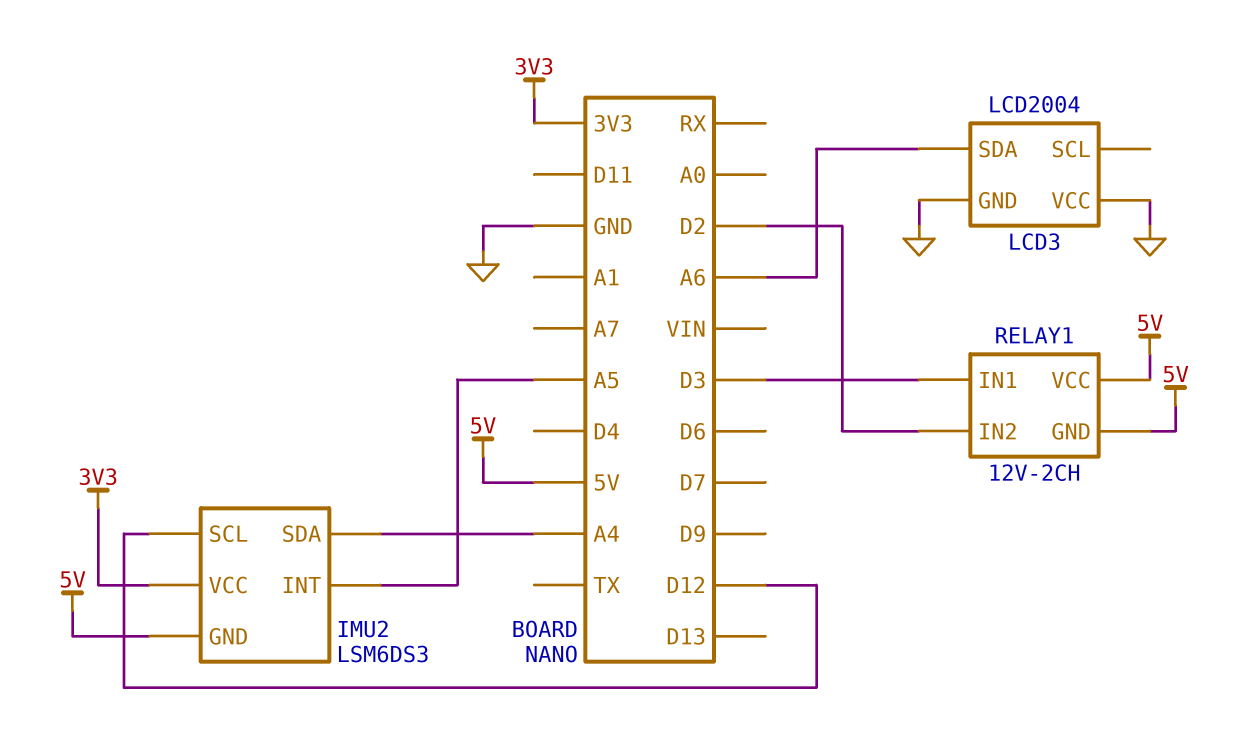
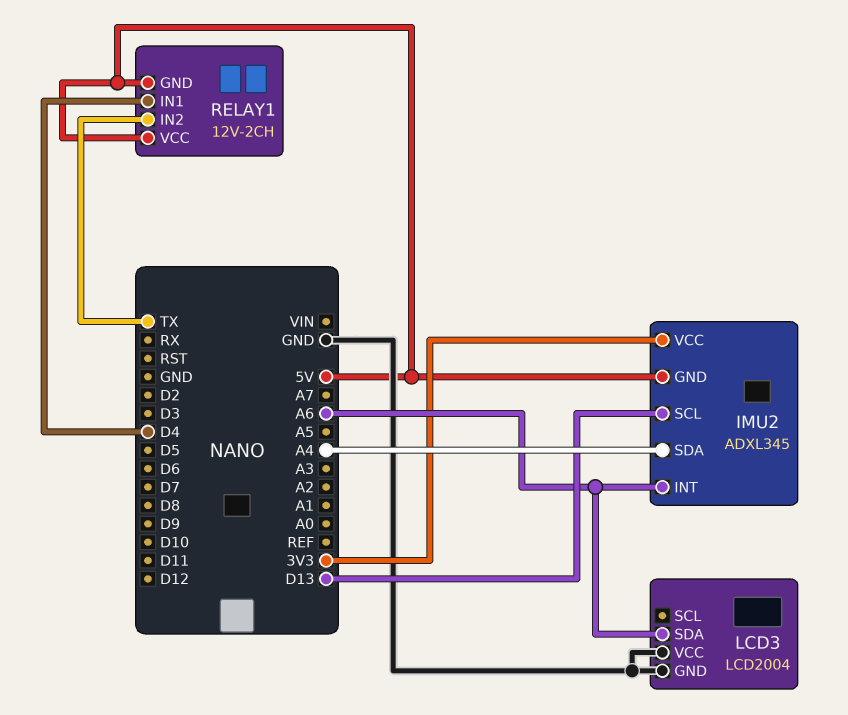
IMU2: LSM6DS3 -> ADXL345
IMU2 pin INT: A5 -> A6
IMU2 pin SCL: D12 -> D13
RELAY1 pin IN1: D3 -> D4
RELAY1 pin IN2: D2 -> TX

